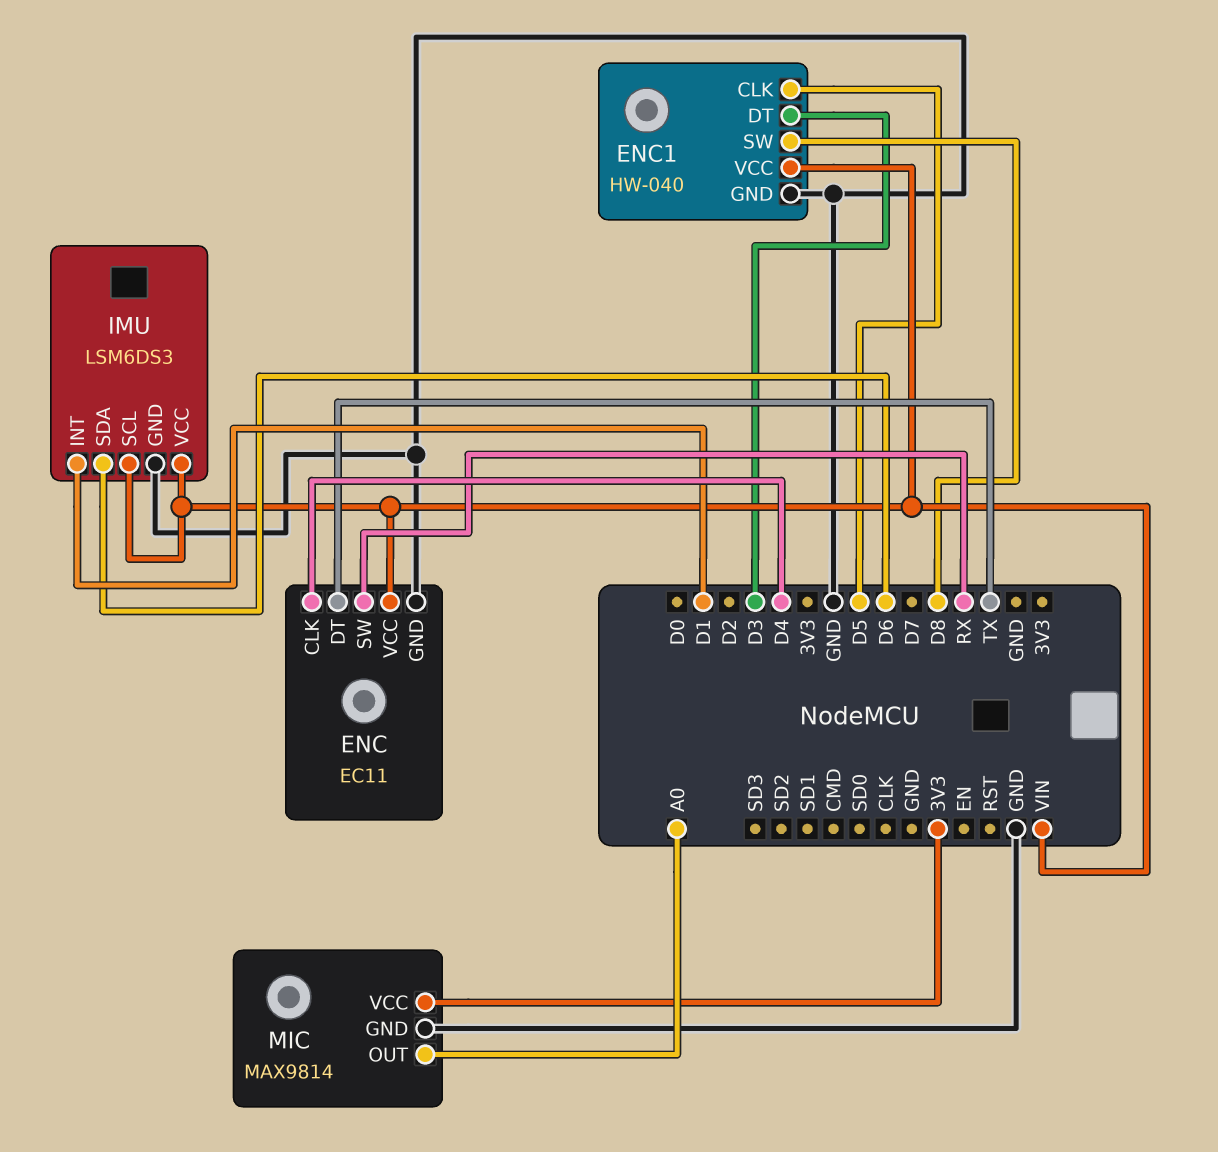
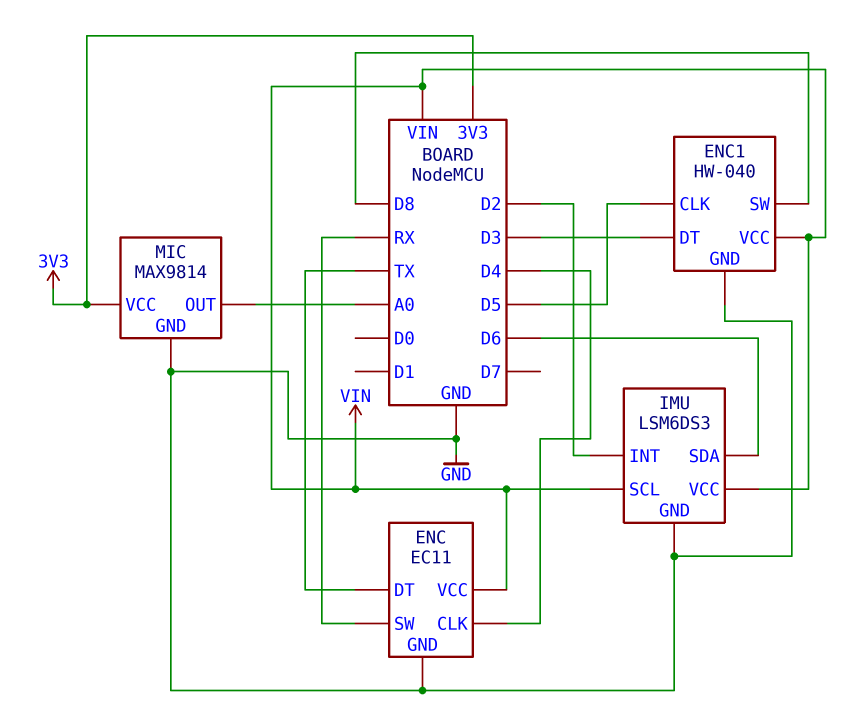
IMU pin INT: D1 -> D2

